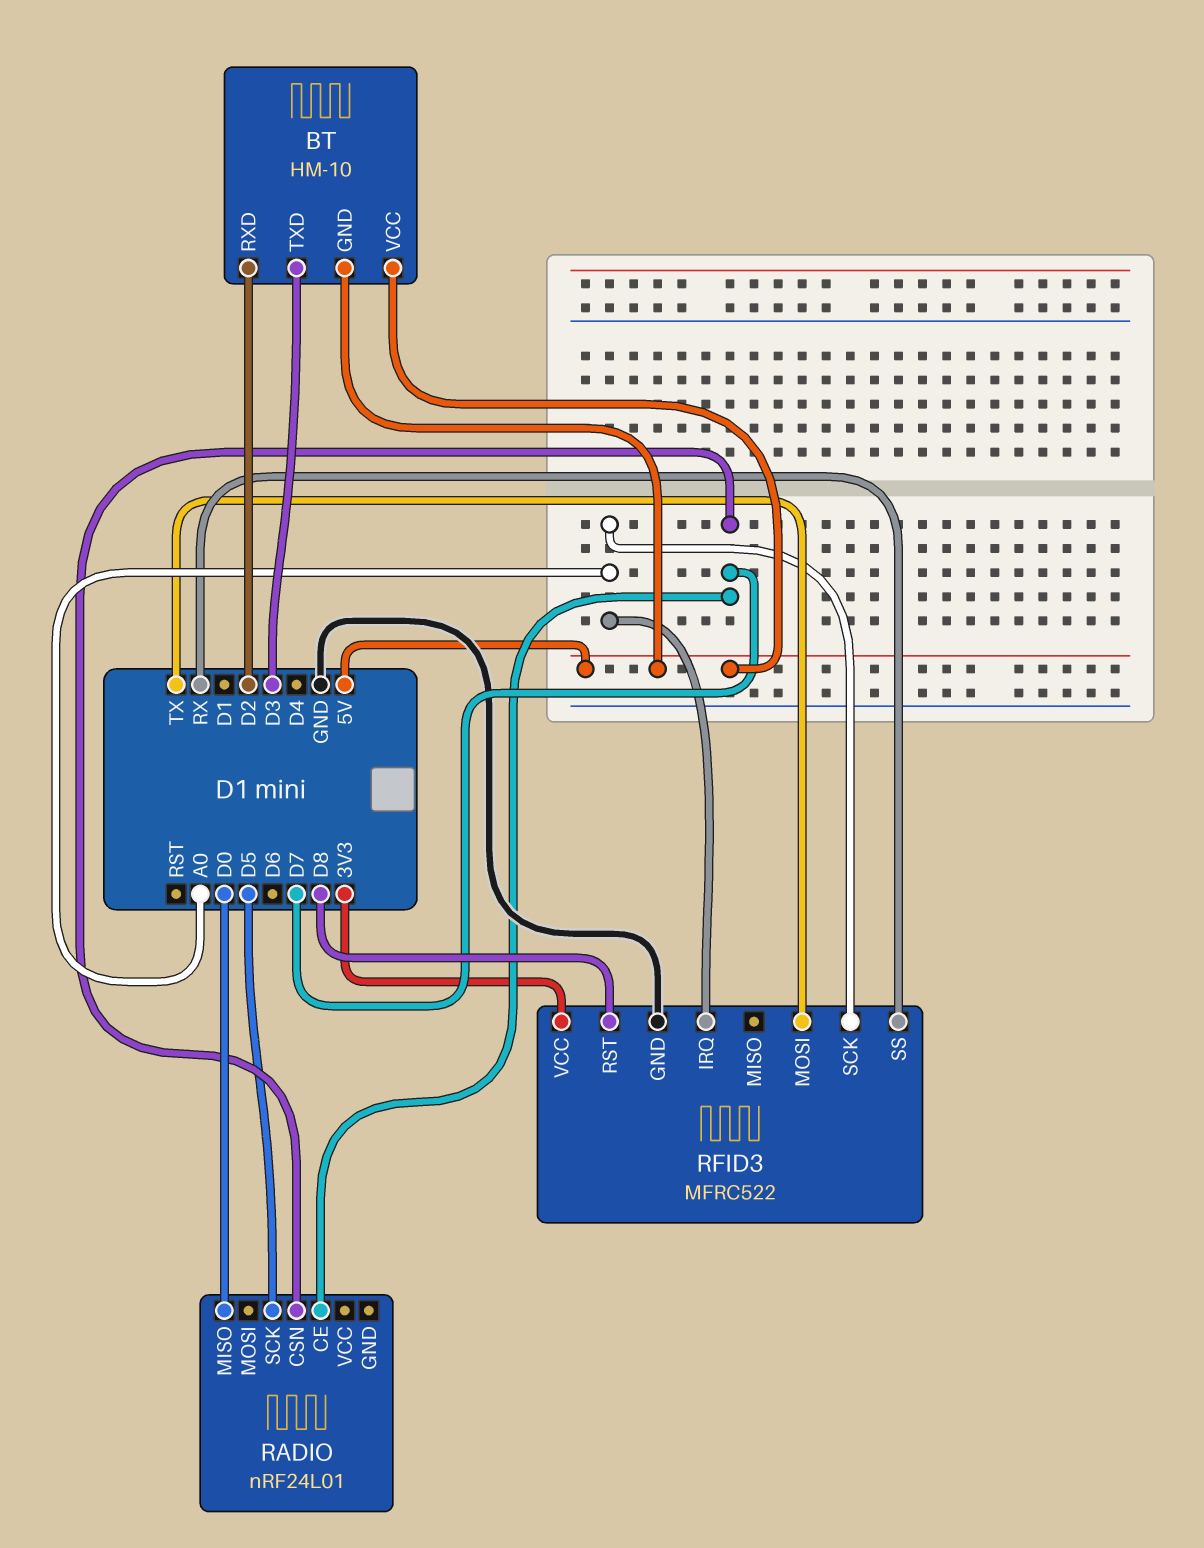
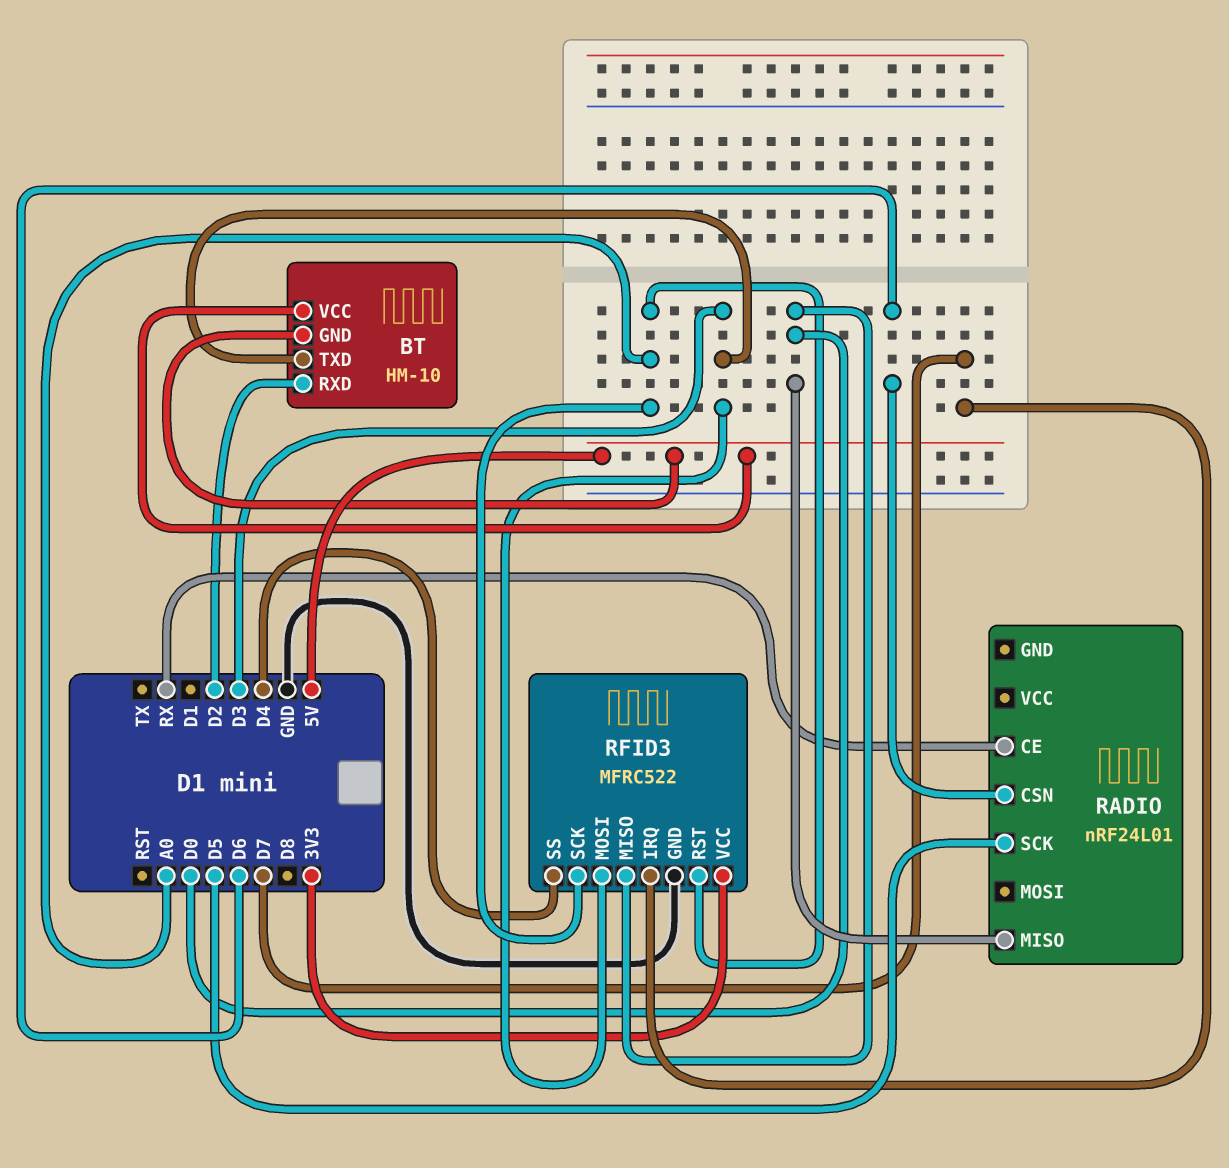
RADIO pin CE: D7 -> RX
RADIO pin CSN: D7 -> D6
RFID3 pin IRQ: A0 -> D7
RFID3 pin MISO: none -> D0
RFID3 pin MOSI: TX -> D3
RFID3 pin RST: D8 -> A0
RFID3 pin SS: RX -> D4

